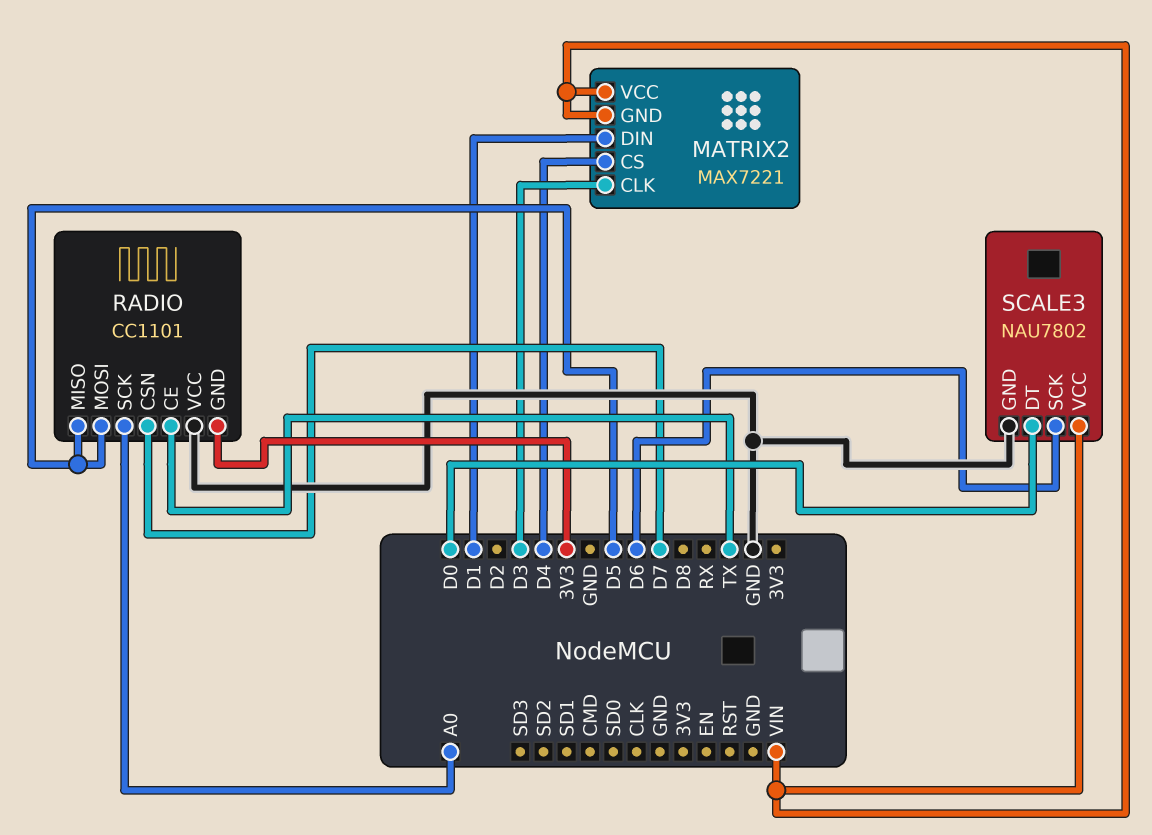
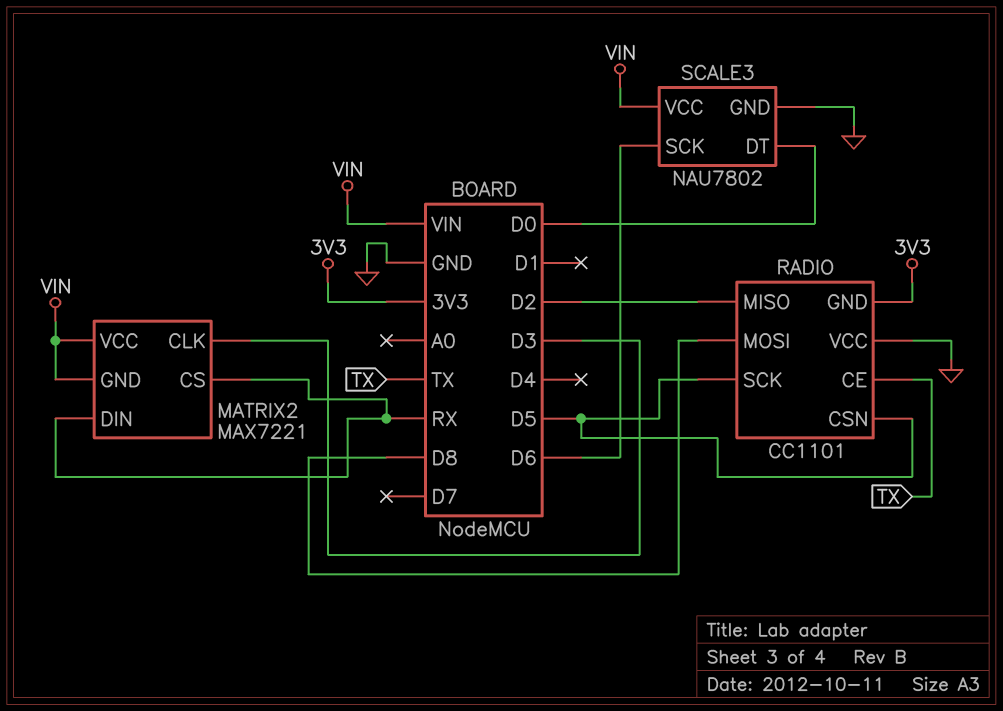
MATRIX2 pin CS: D4 -> RX
MATRIX2 pin DIN: D1 -> RX
RADIO pin CSN: D7 -> D5
RADIO pin MISO: D5 -> D2
RADIO pin MOSI: D5 -> D8
RADIO pin SCK: A0 -> D5

